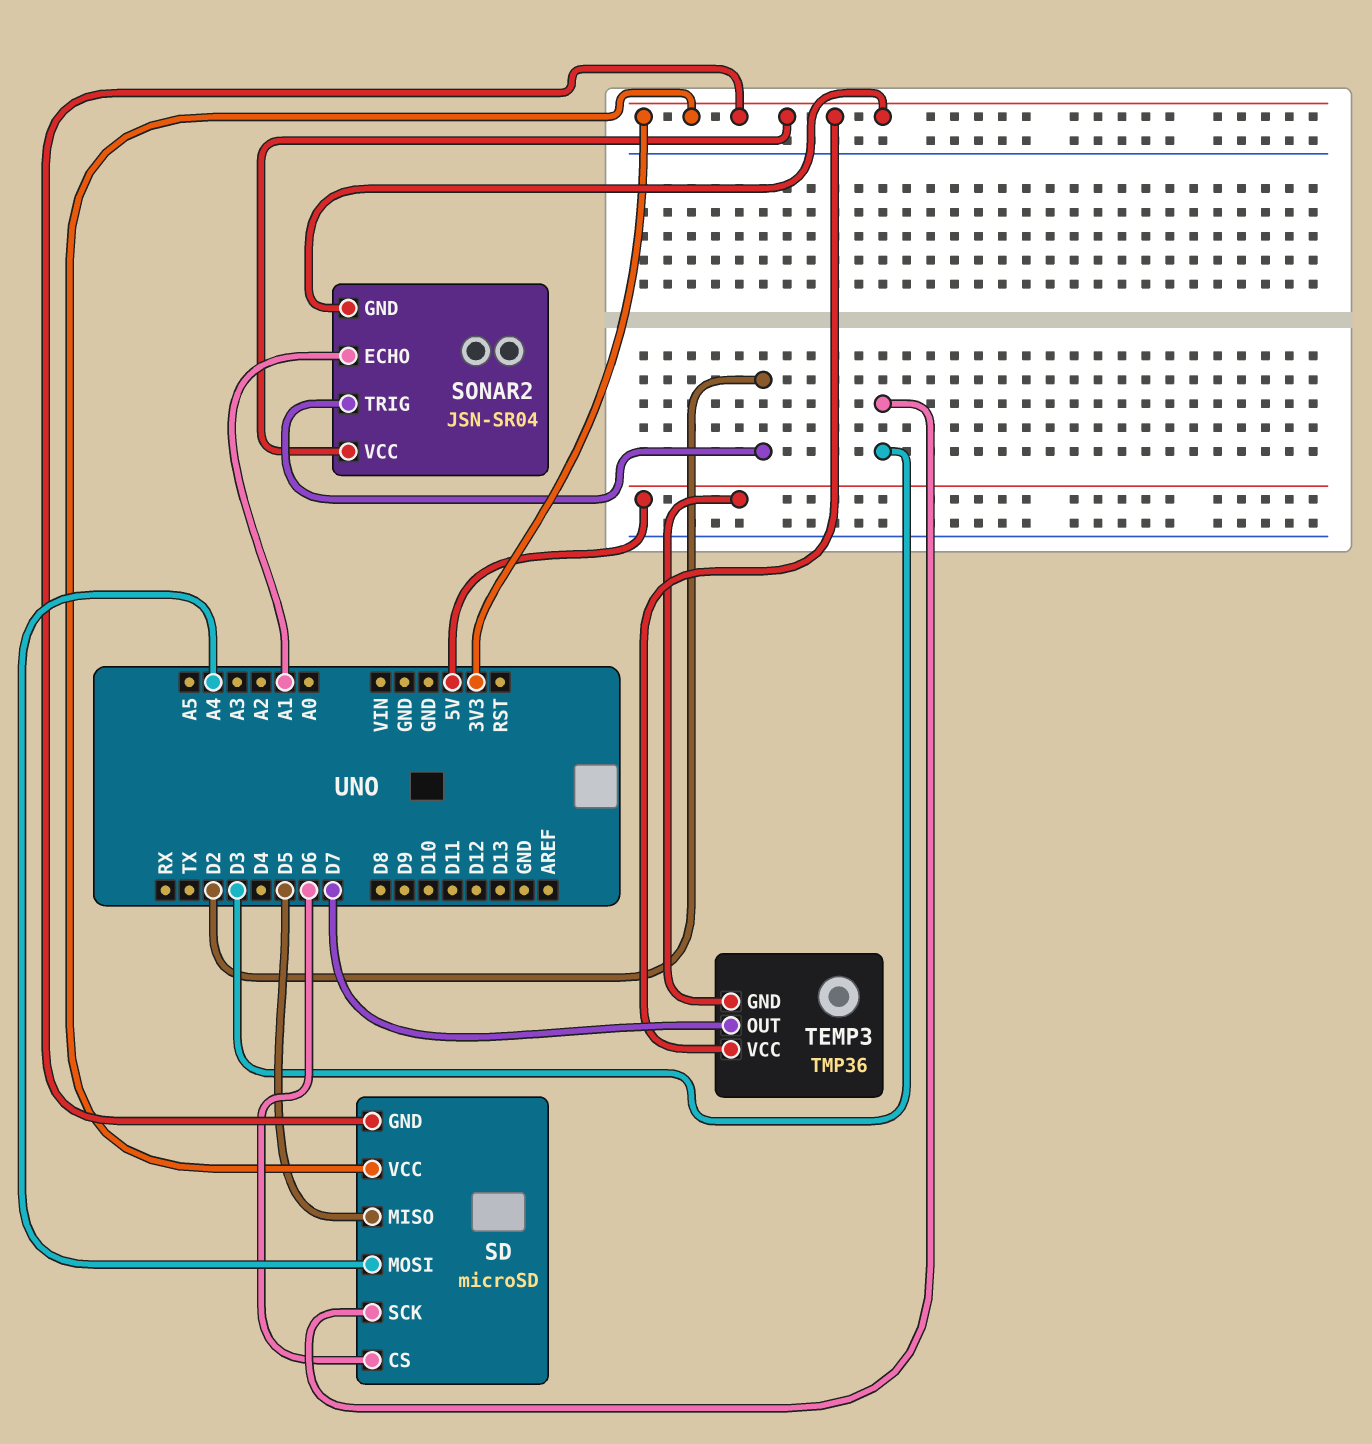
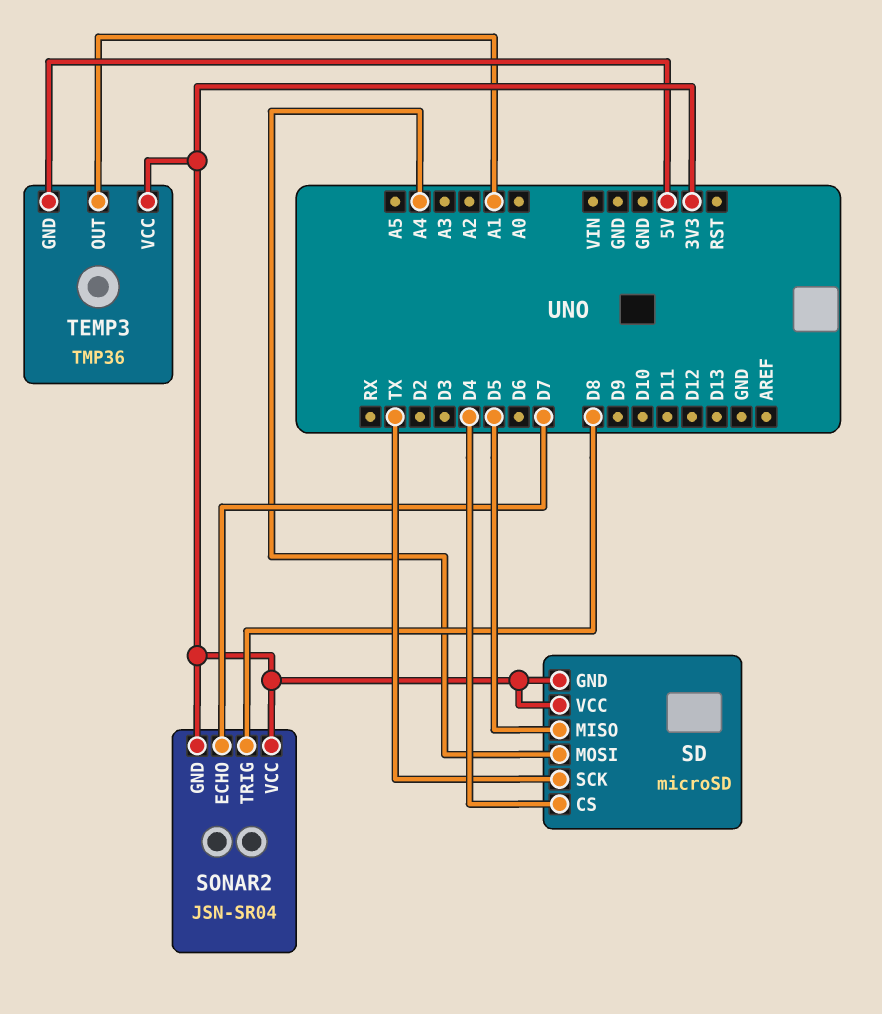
SD pin CS: D6 -> D4
SD pin SCK: D3 -> TX
SONAR2 pin ECHO: A1 -> D7
SONAR2 pin TRIG: D2 -> D8
TEMP3 pin OUT: D7 -> A1

